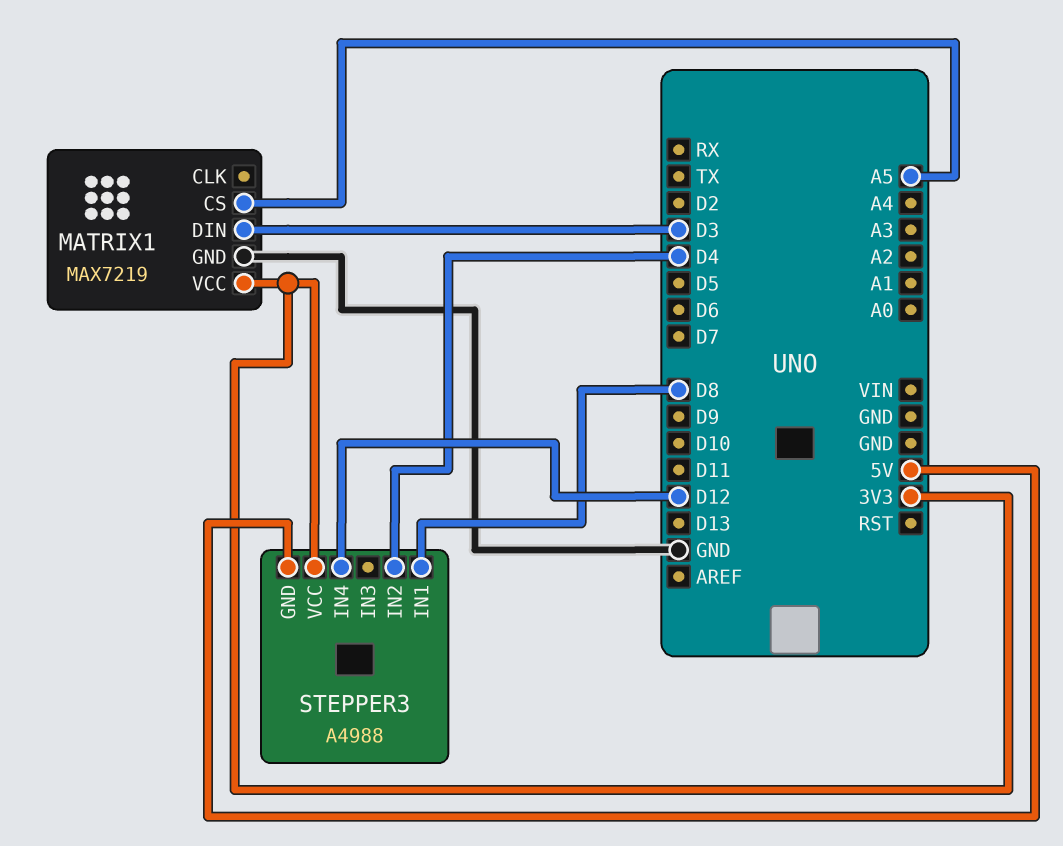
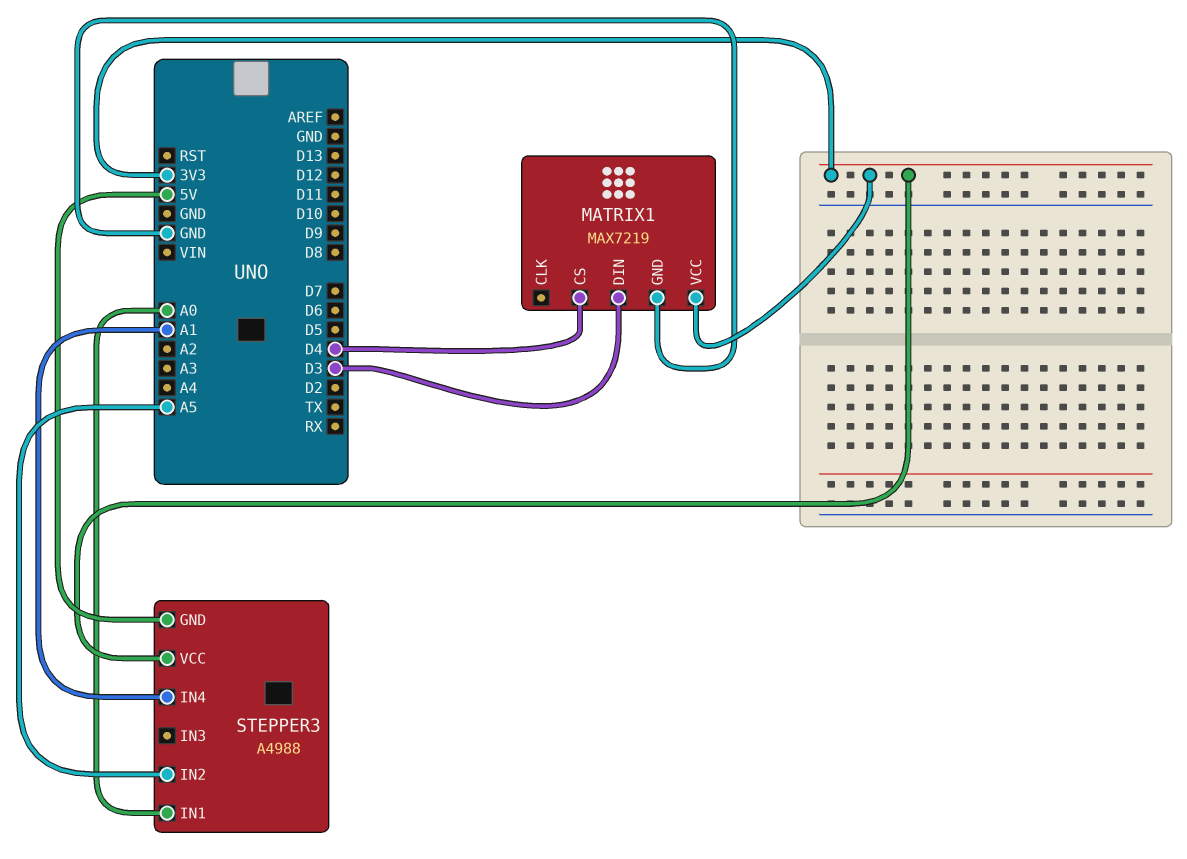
MATRIX1 pin CS: A5 -> D4
STEPPER3 pin IN1: D8 -> A0
STEPPER3 pin IN2: D4 -> A5
STEPPER3 pin IN4: D12 -> A1

